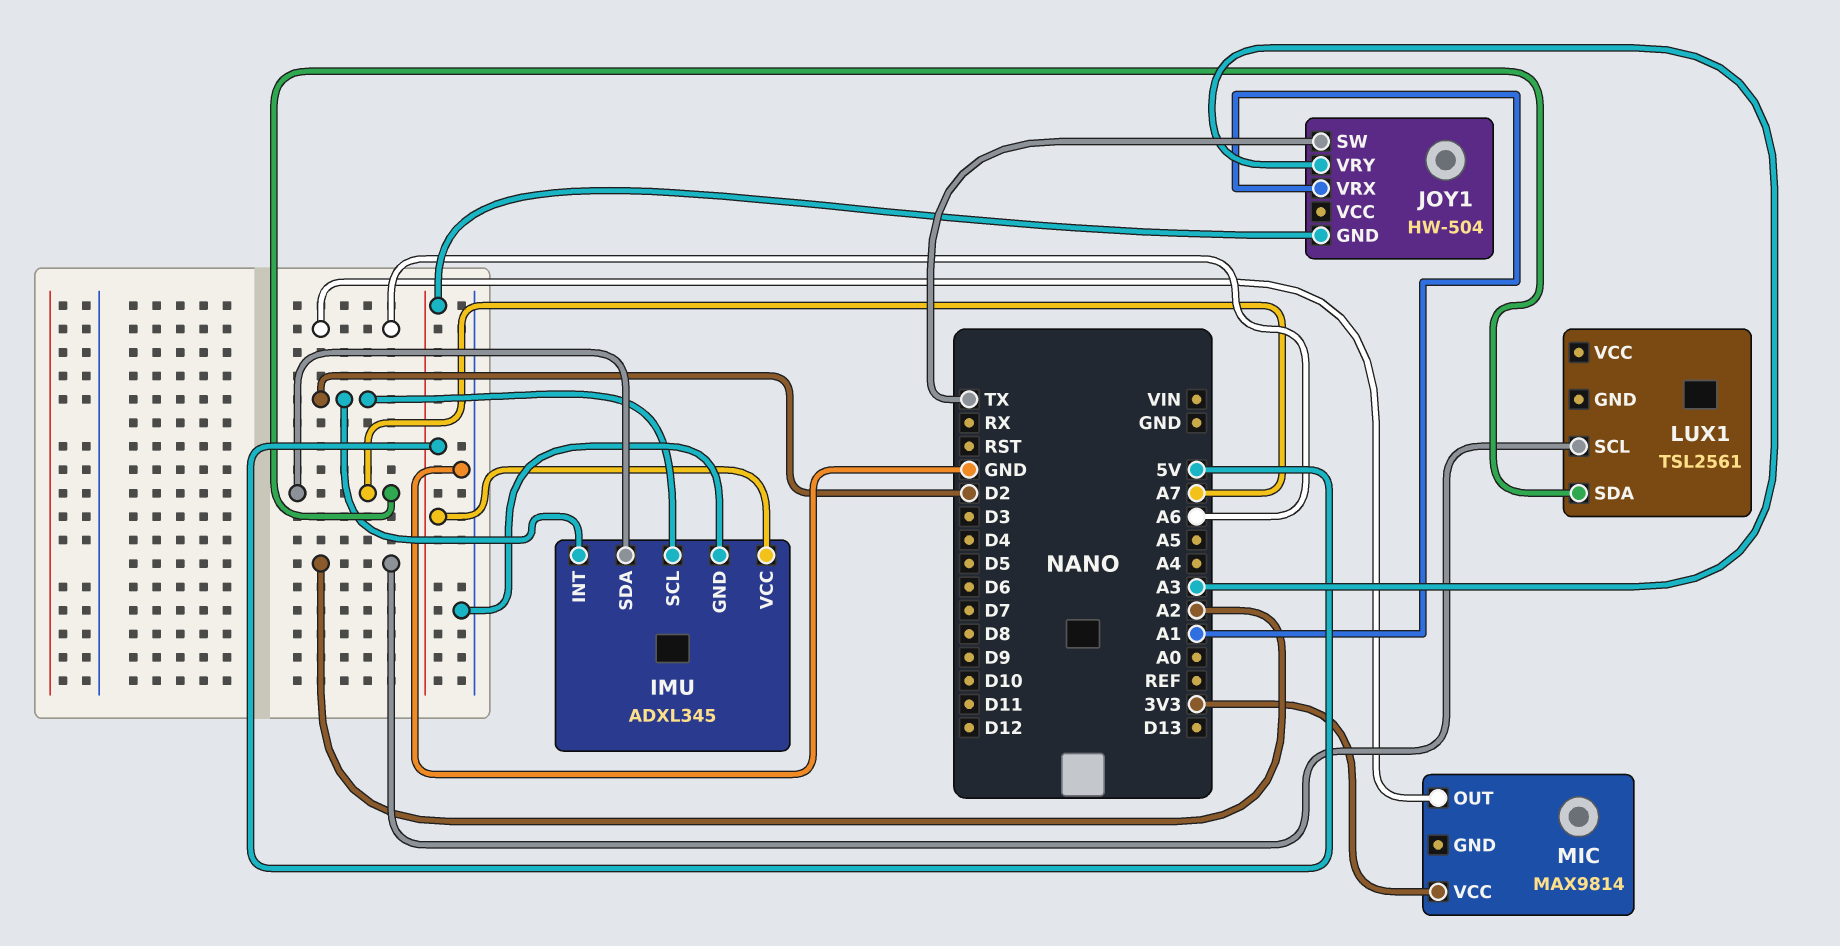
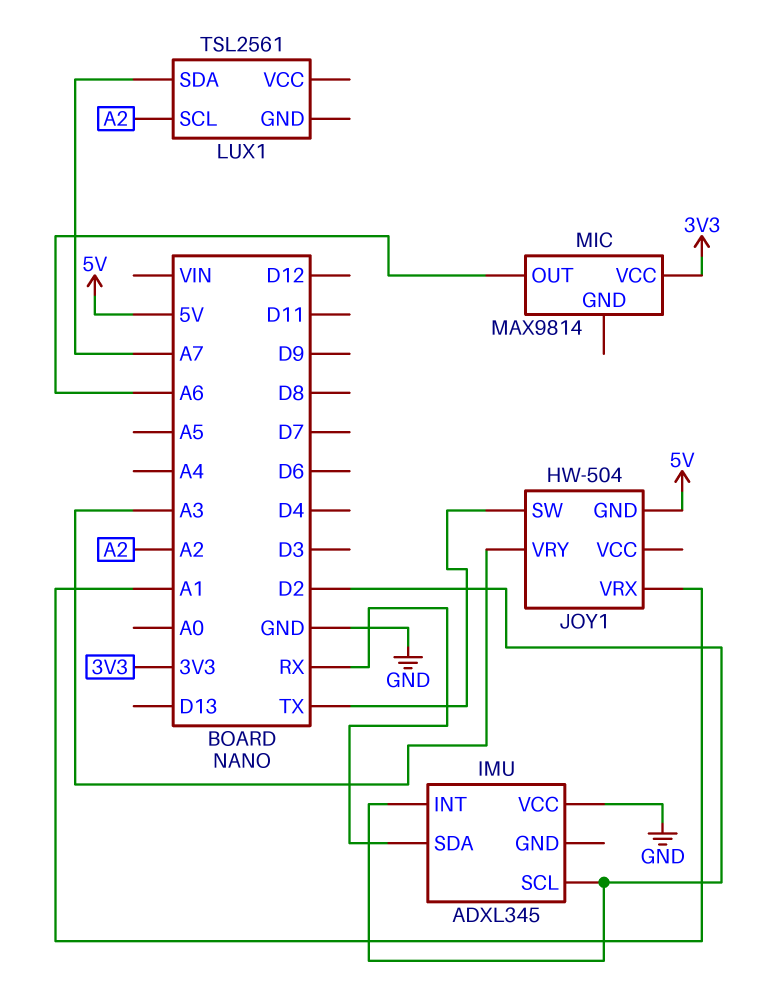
IMU pin GND: GND -> none
IMU pin SDA: A7 -> RX
IMU pin VCC: 5V -> GND

